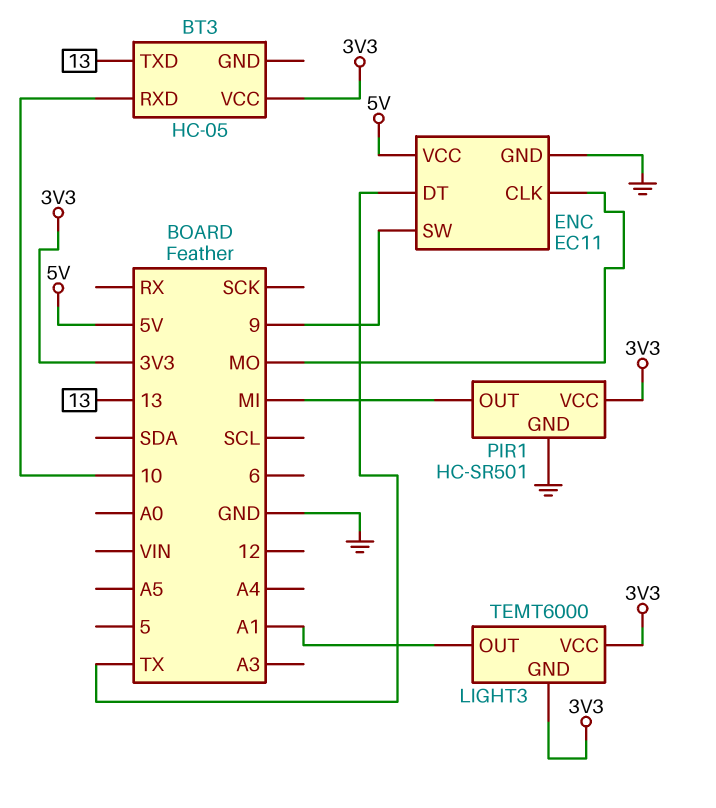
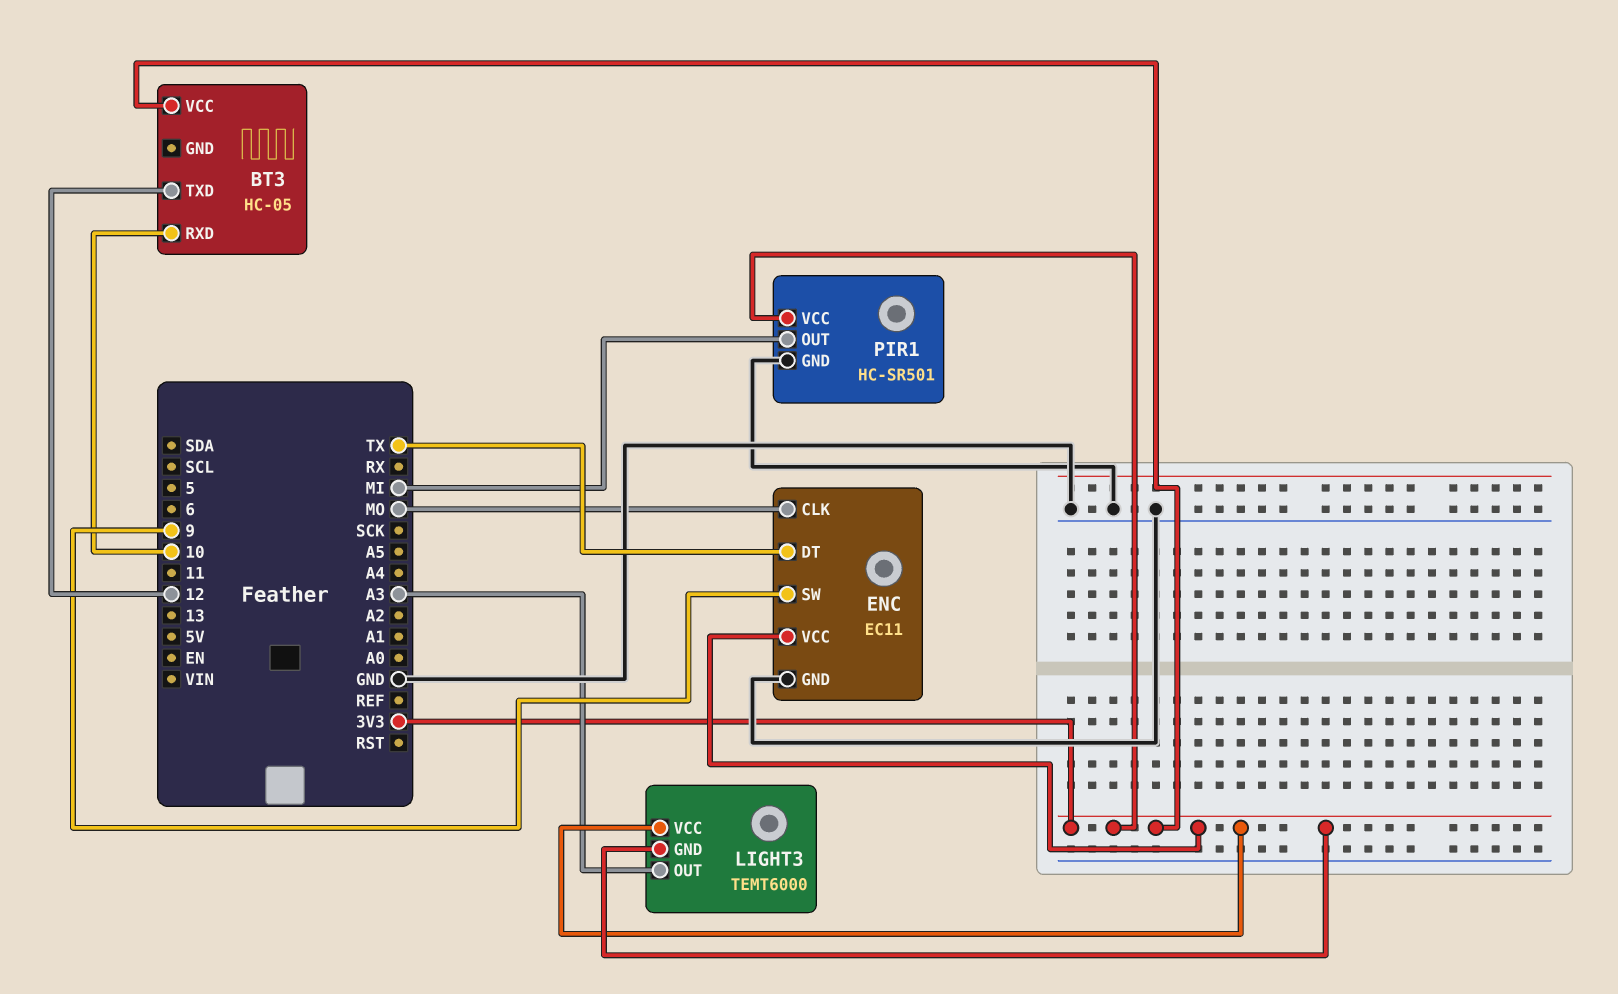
BT3 pin TXD: 13 -> 12
ENC pin VCC: 5V -> 3V3
LIGHT3 pin OUT: A1 -> A3

